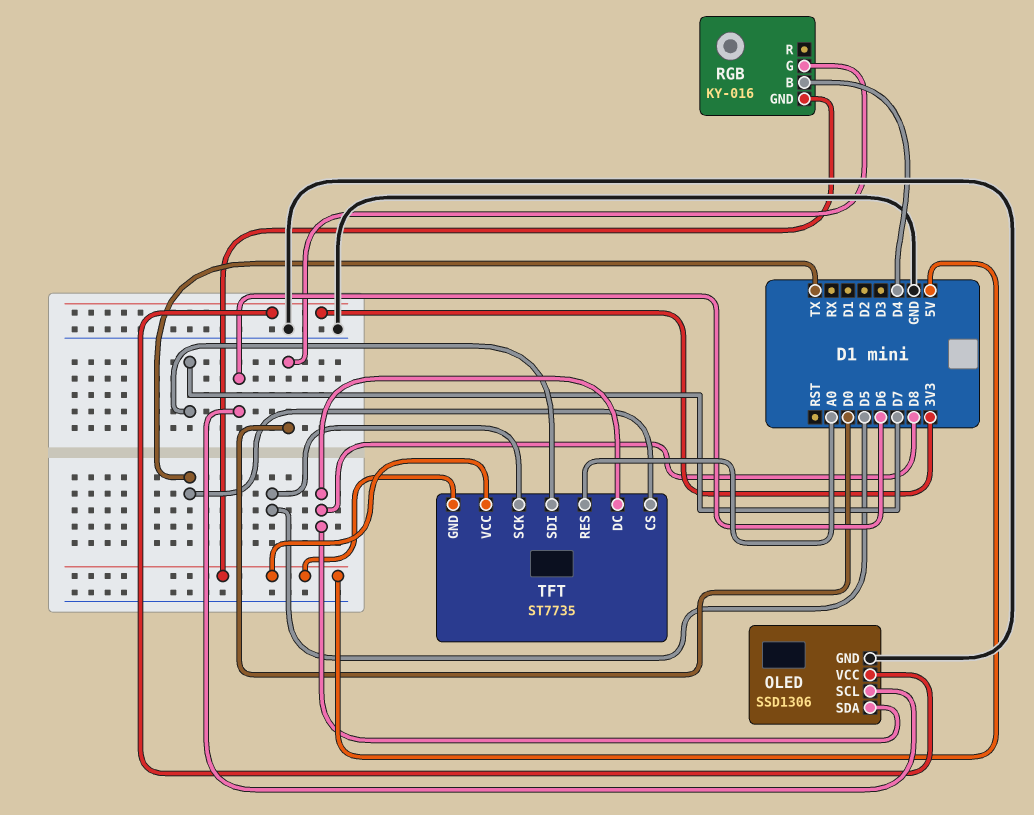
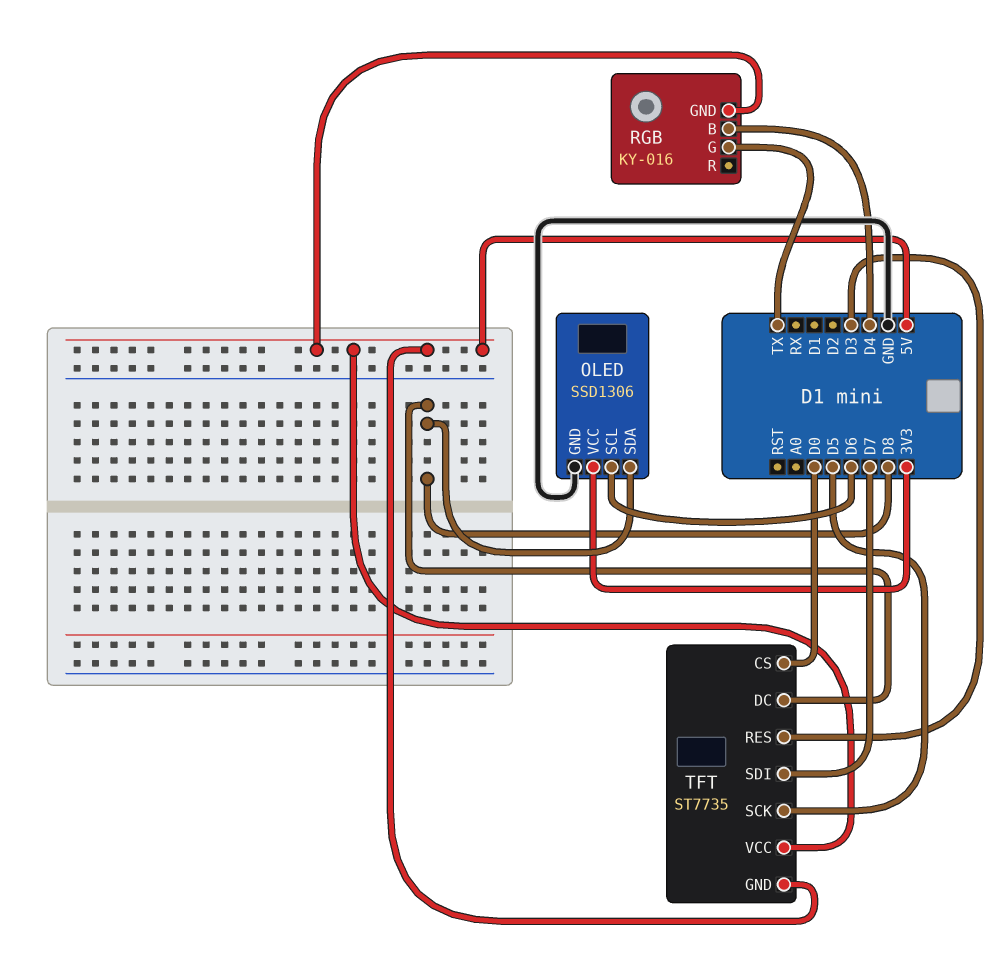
RGB pin G: D0 -> TX
TFT pin CS: TX -> D0
TFT pin RES: A0 -> D3

